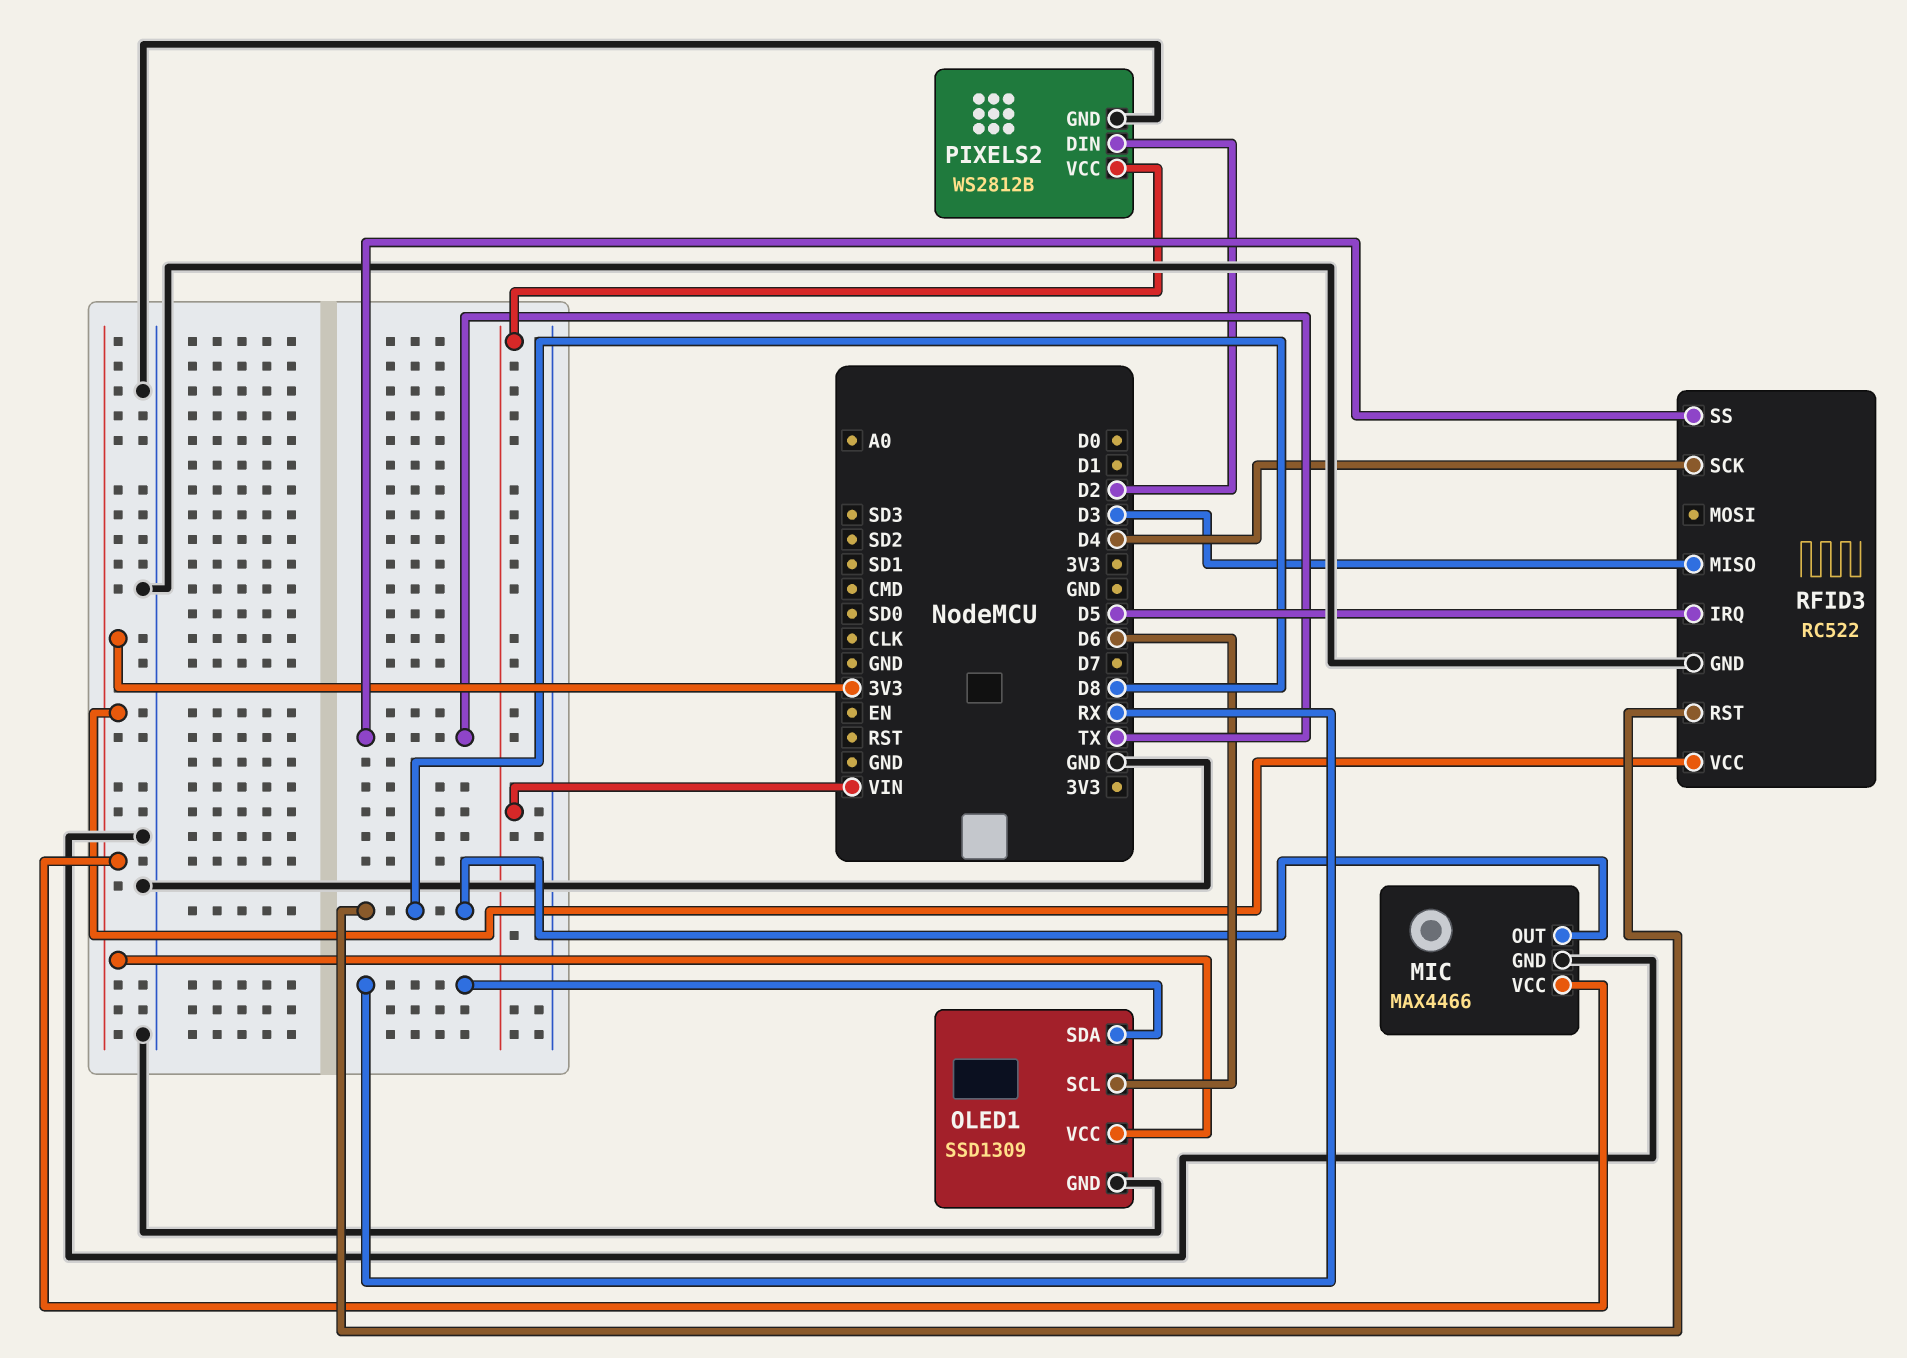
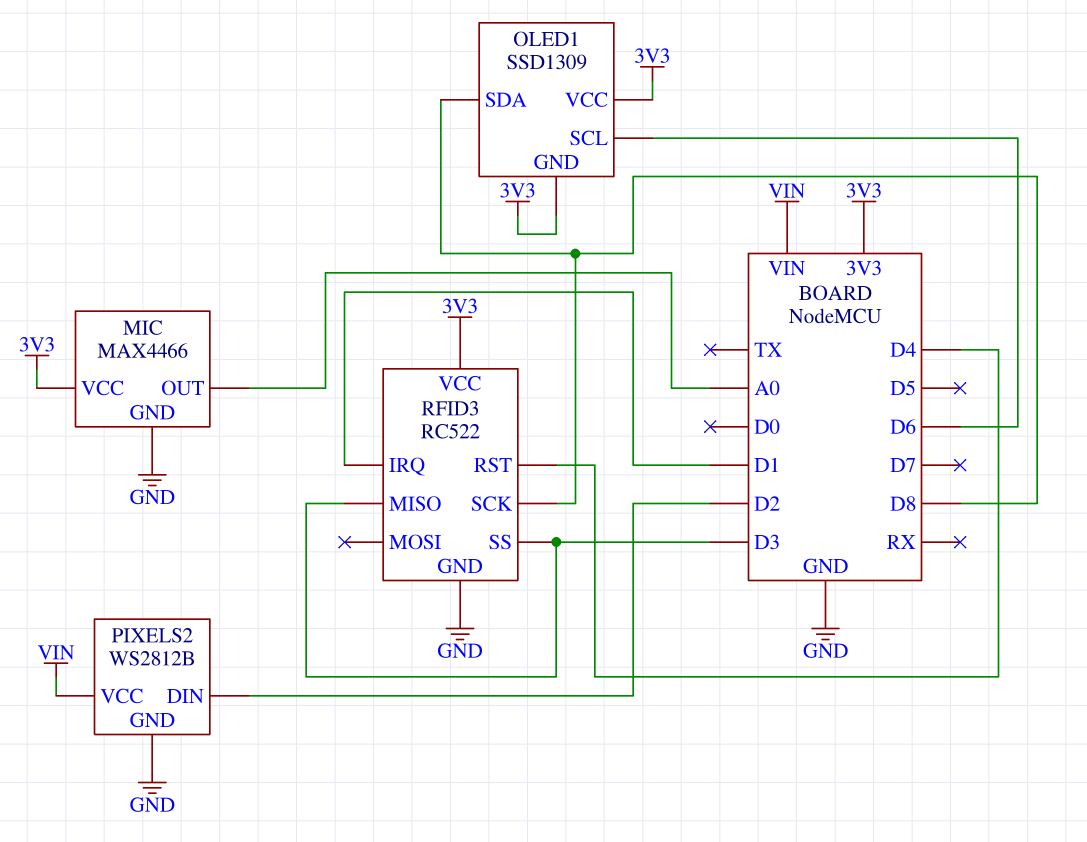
MIC pin OUT: D8 -> A0
OLED1 pin GND: GND -> 3V3
OLED1 pin SDA: RX -> D8
RFID3 pin IRQ: D5 -> D1
RFID3 pin RST: D8 -> D4
RFID3 pin SCK: D4 -> D8
RFID3 pin SS: TX -> D3

